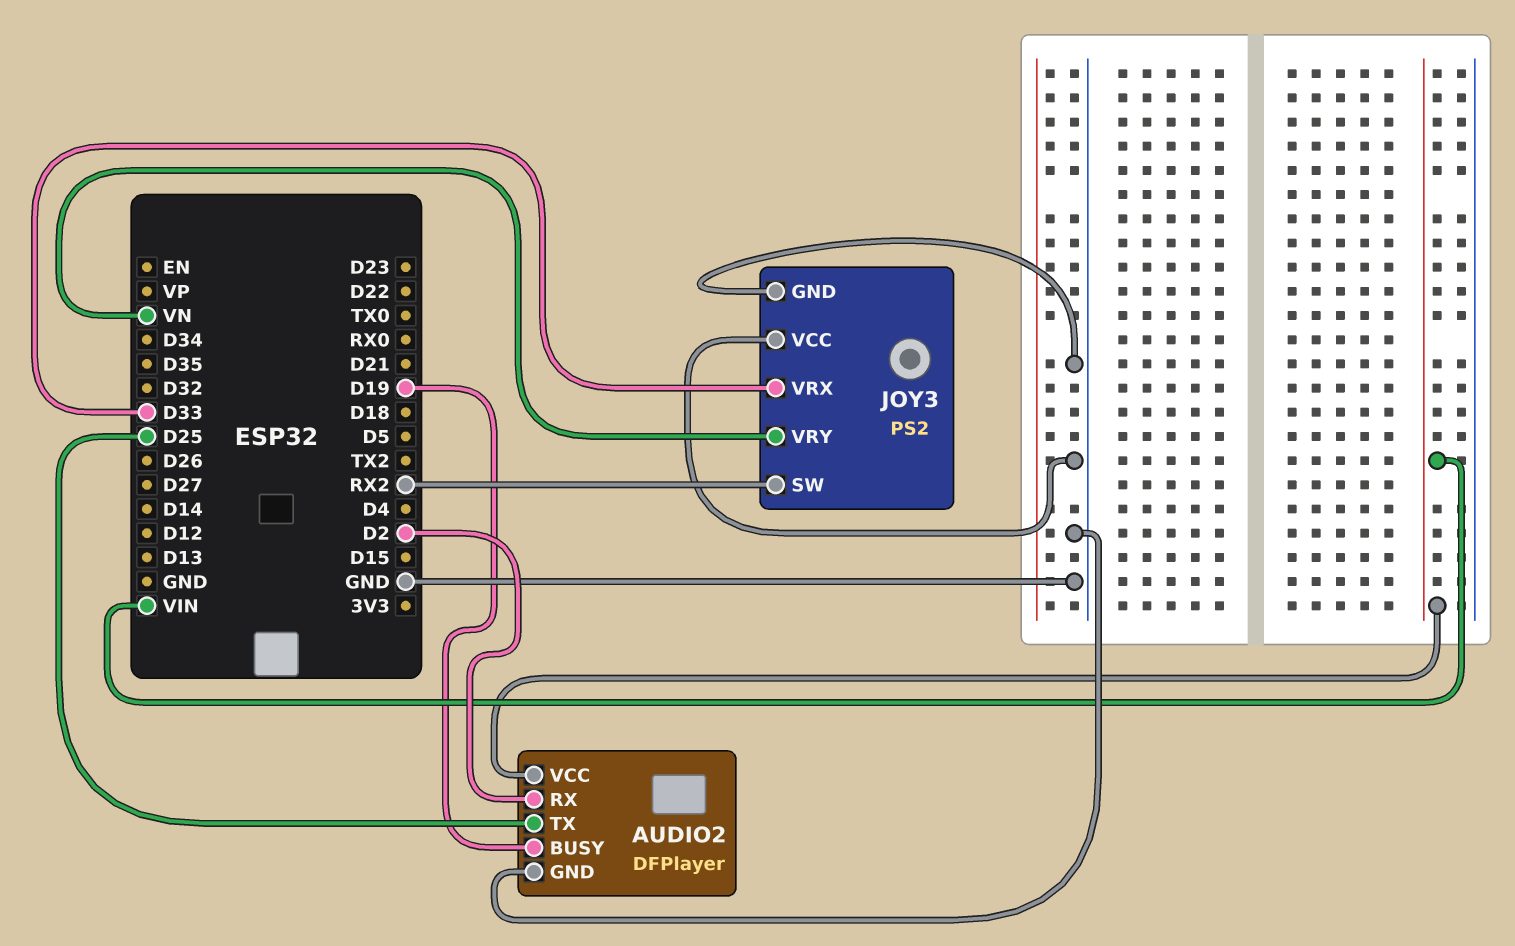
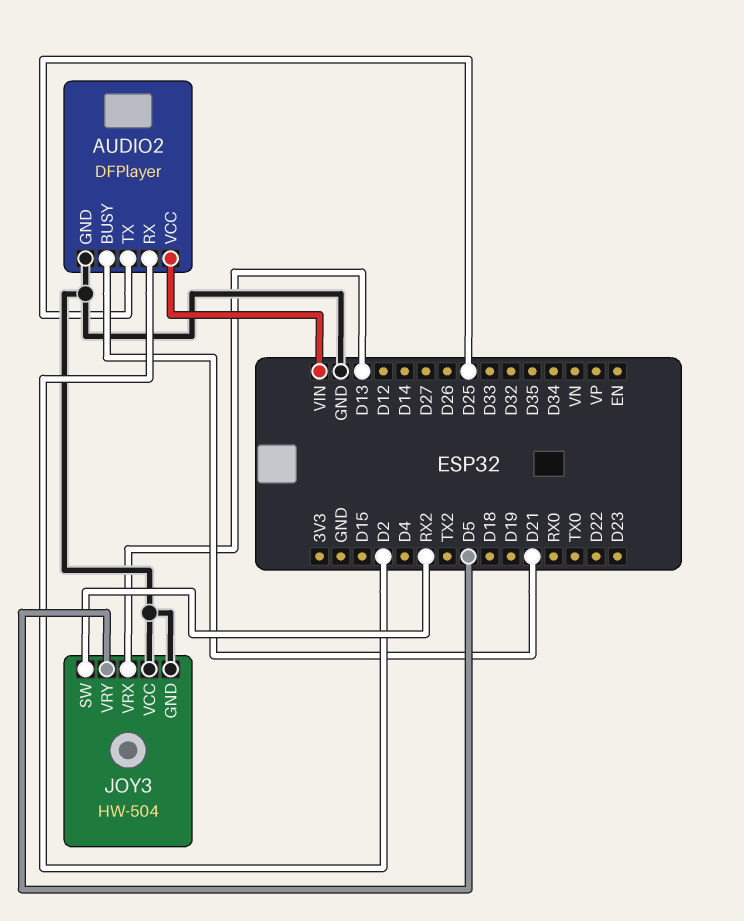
AUDIO2 pin BUSY: D19 -> D21
JOY3: PS2 -> HW-504
JOY3 pin VRX: D33 -> D13
JOY3 pin VRY: VN -> D5

